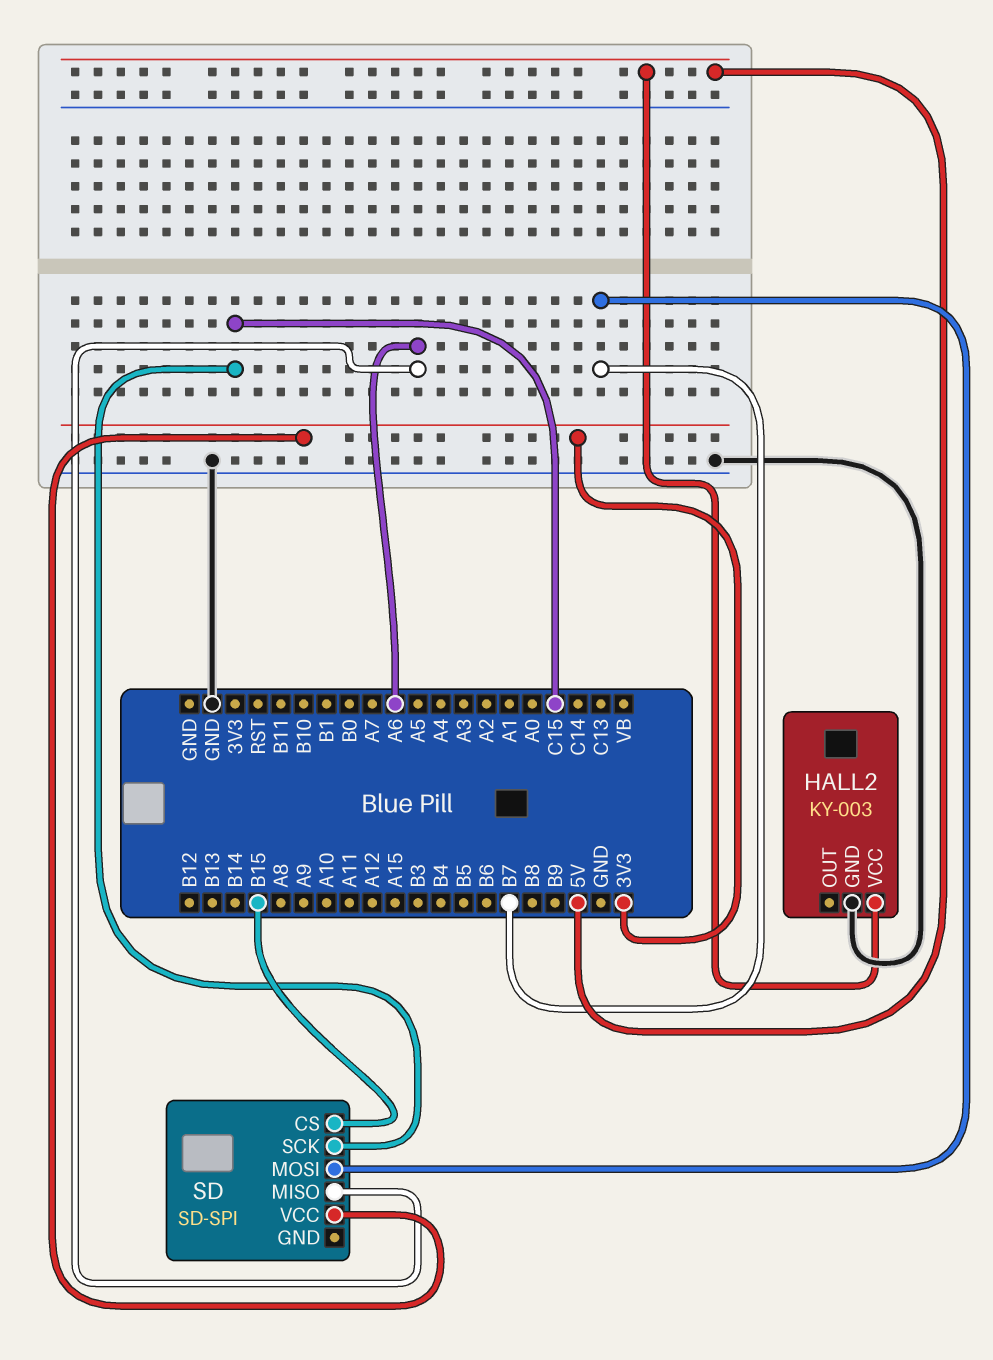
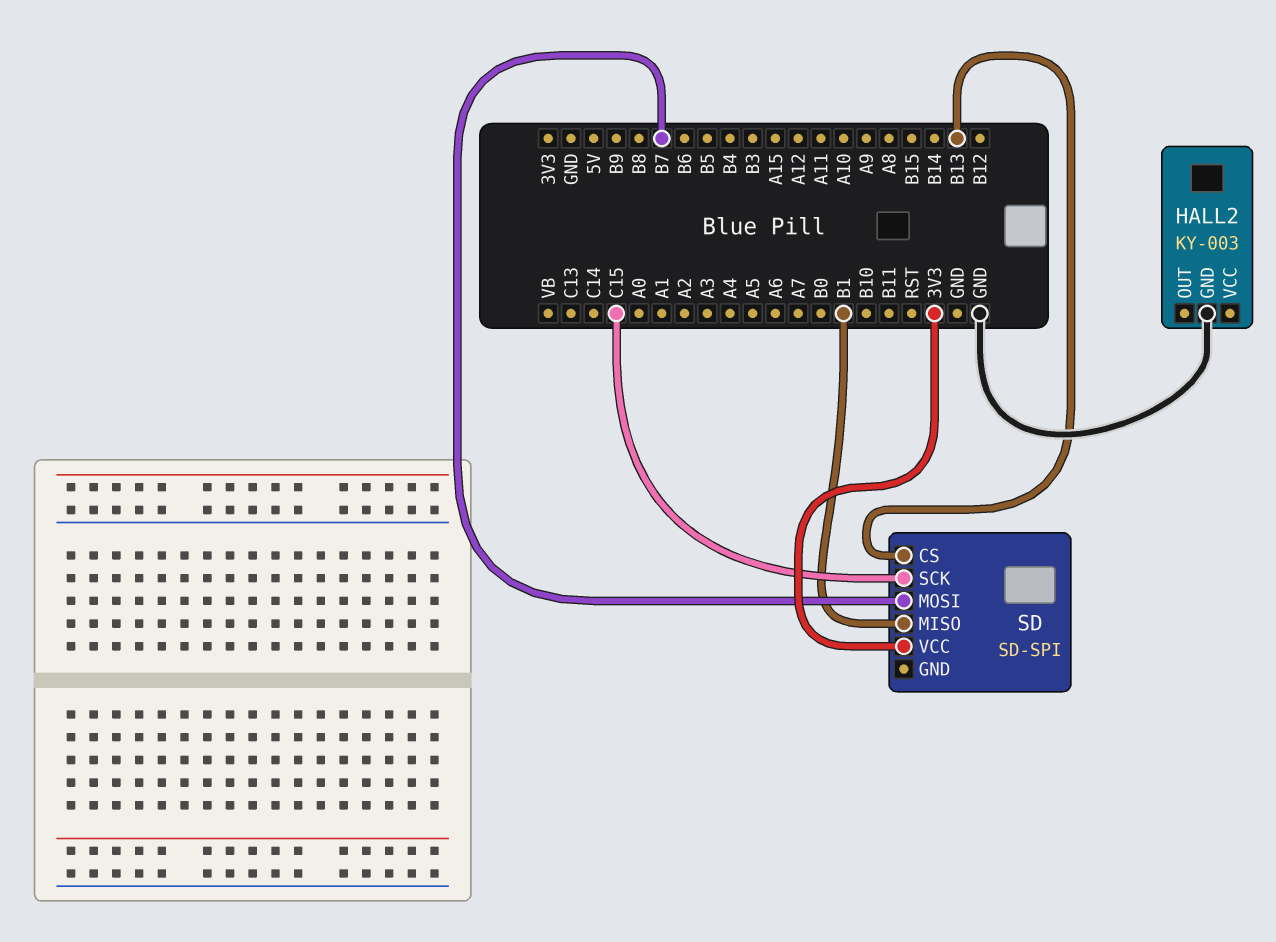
HALL2 pin VCC: 5V -> none
SD pin CS: B15 -> B13
SD pin MISO: A6 -> B1

